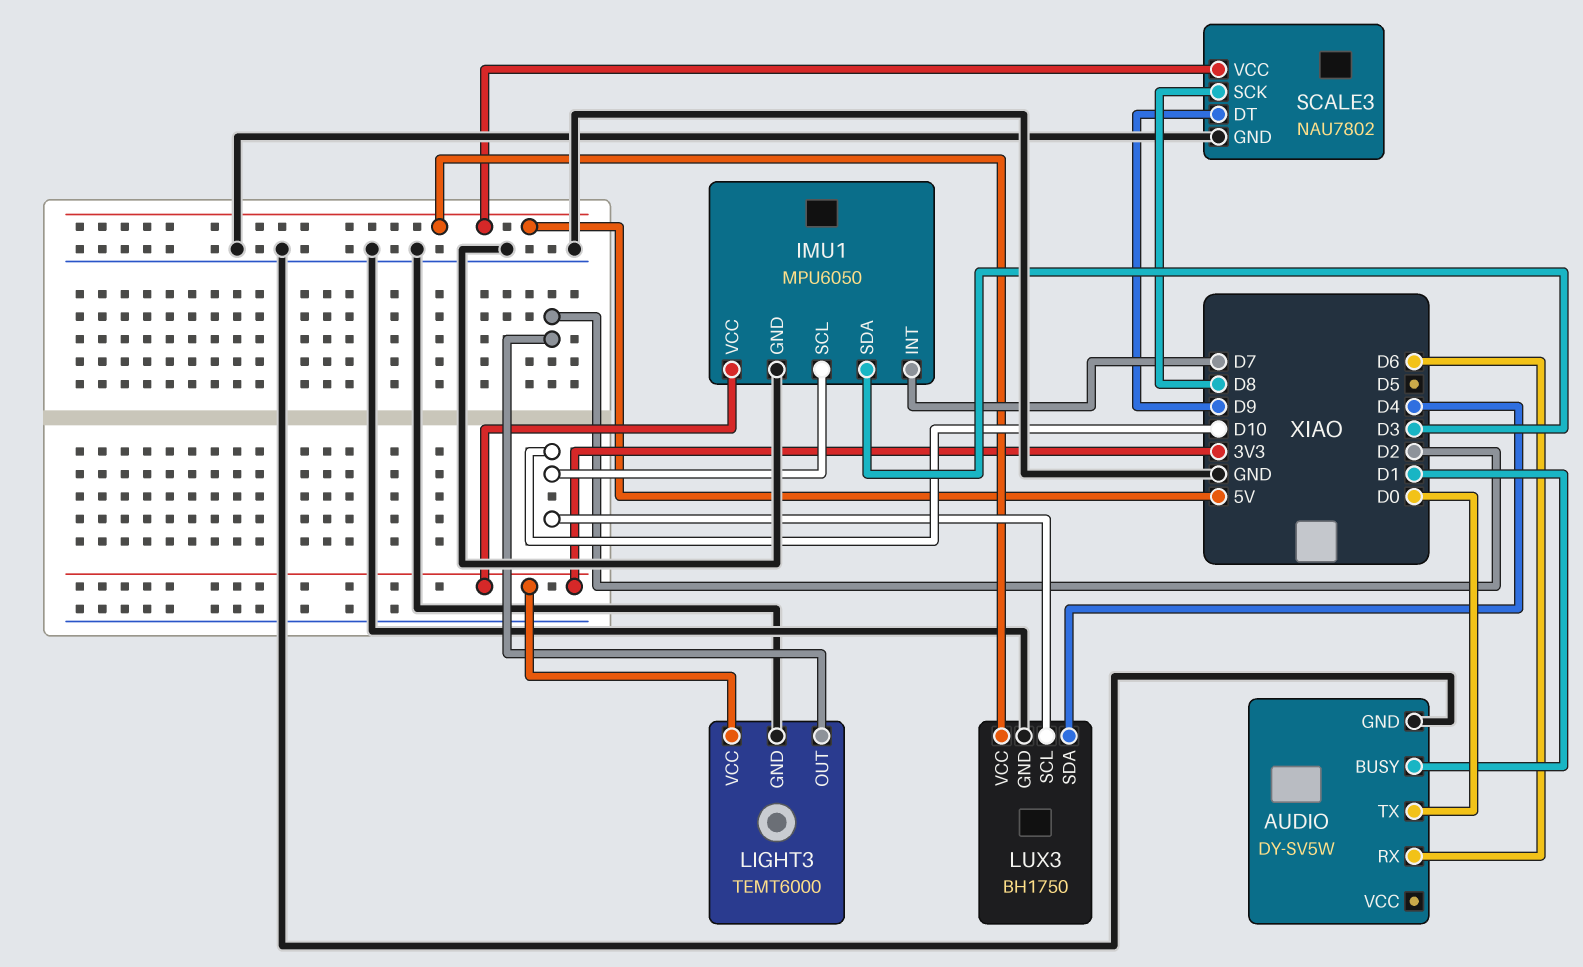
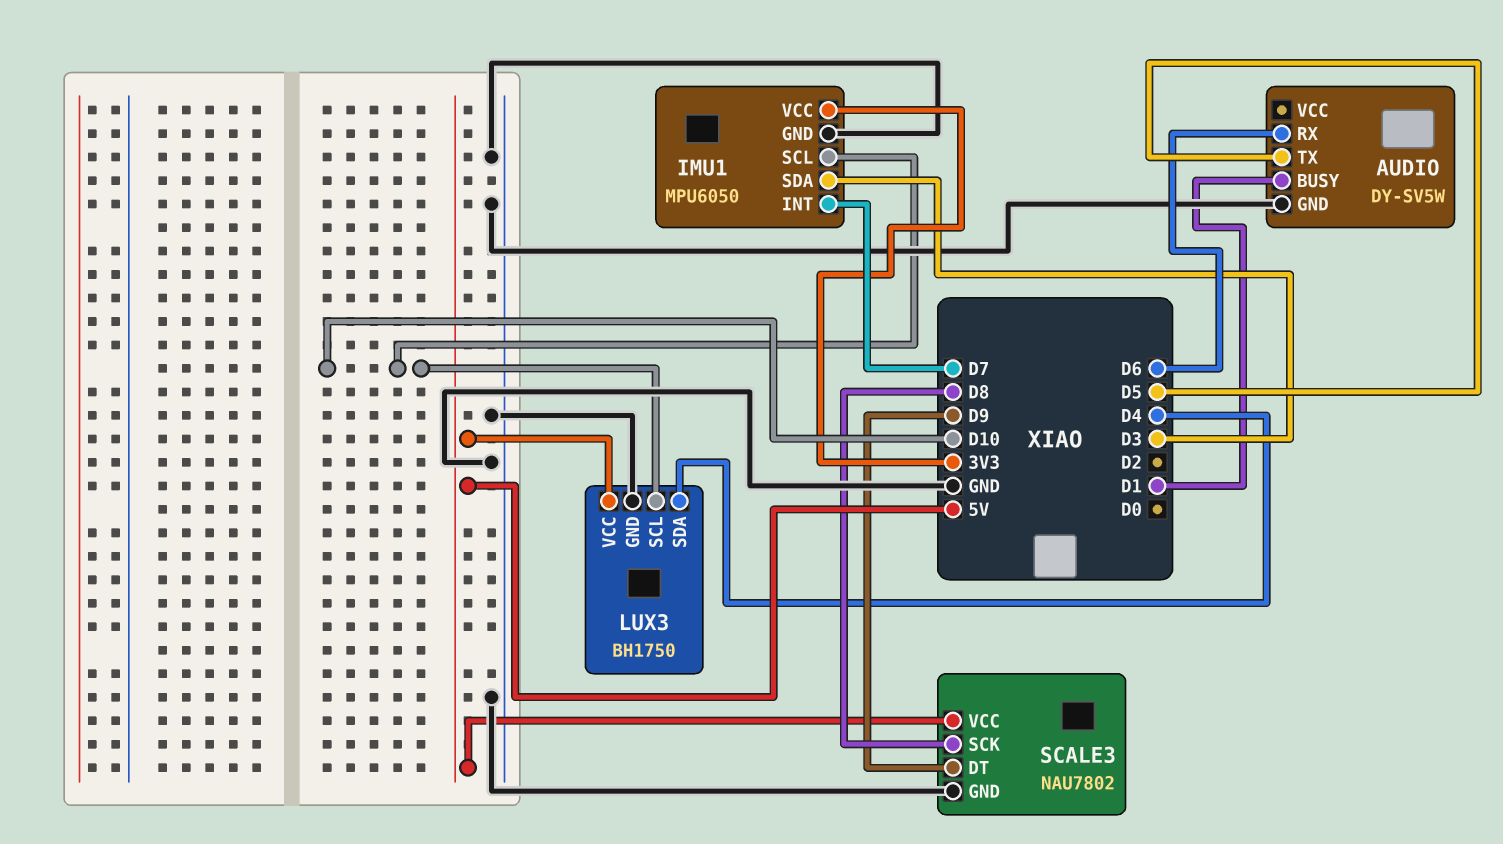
AUDIO pin TX: D0 -> D5
LIGHT3: TEMT6000 -> none
LIGHT3 pin GND: GND -> none
LIGHT3 pin OUT: D2 -> none
LIGHT3 pin VCC: 3V3 -> none

